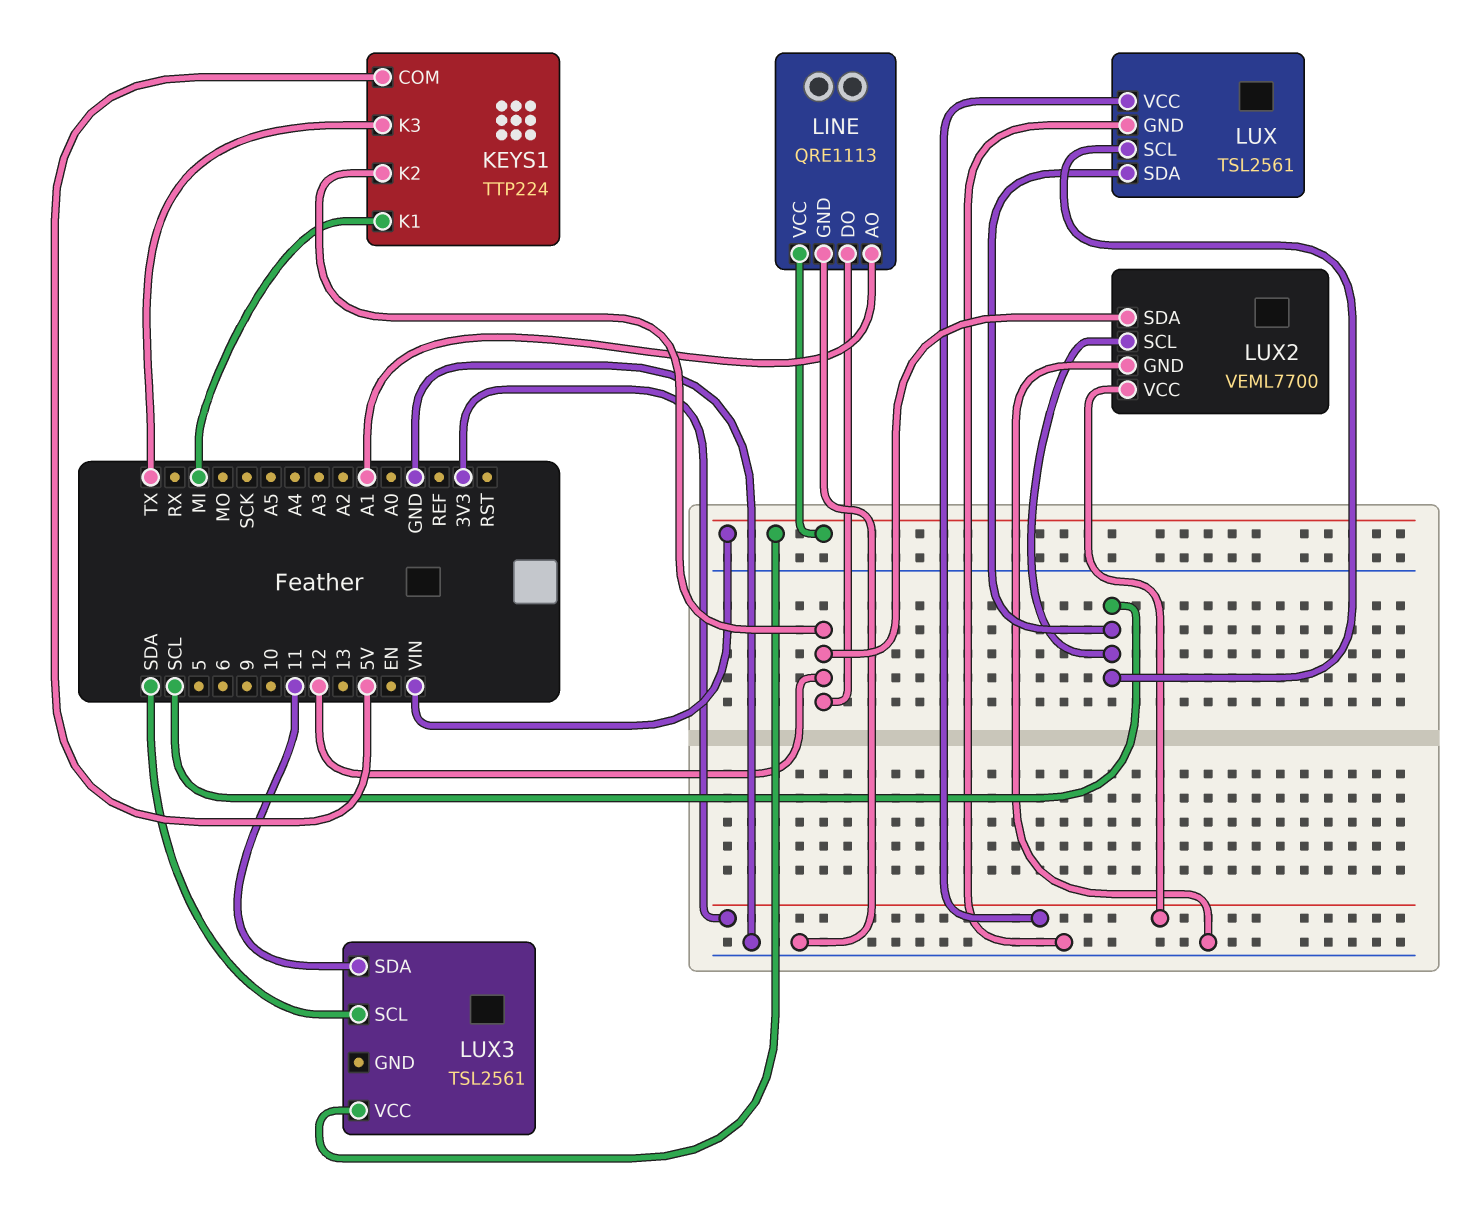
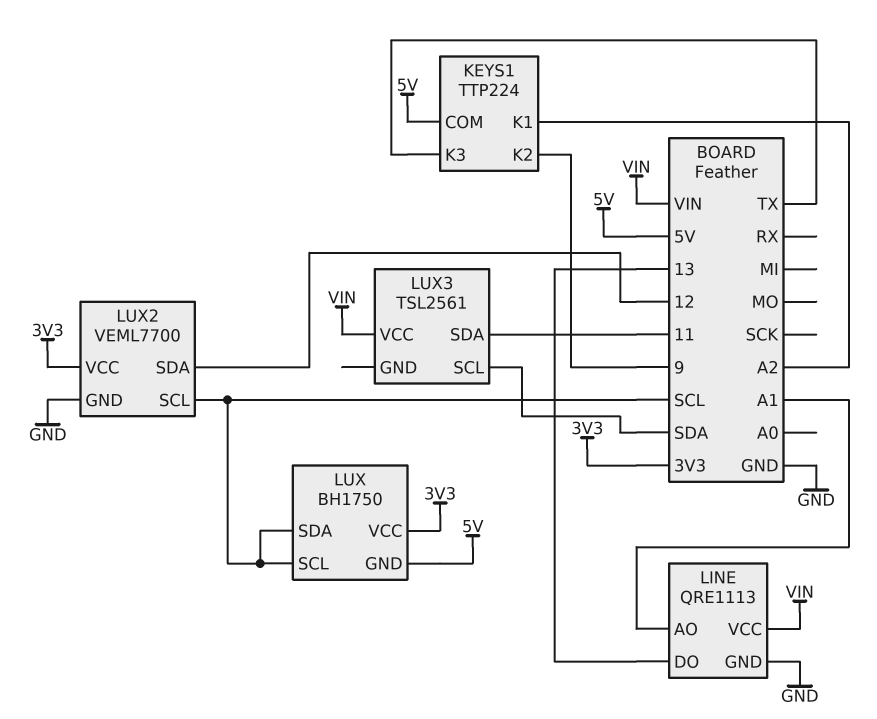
KEYS1 pin K1: MI -> A2
KEYS1 pin K2: 12 -> 9
LINE pin DO: 12 -> 13
LUX: TSL2561 -> BH1750
LUX pin GND: GND -> 5V

